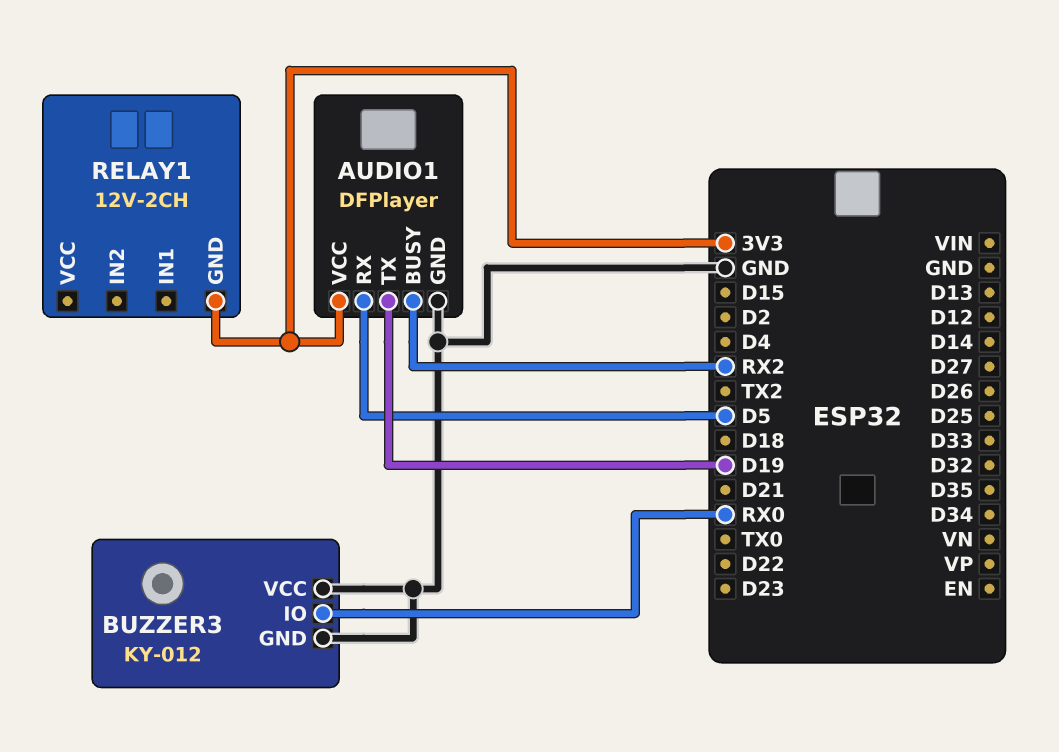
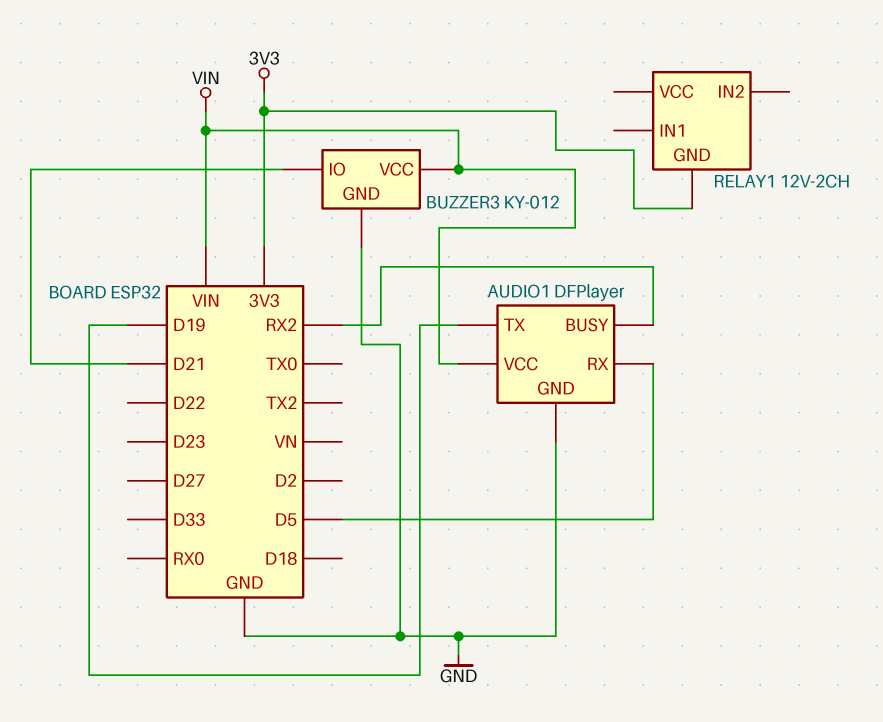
AUDIO1 pin VCC: 3V3 -> VIN
BUZZER3 pin IO: RX0 -> D21
BUZZER3 pin VCC: GND -> VIN

